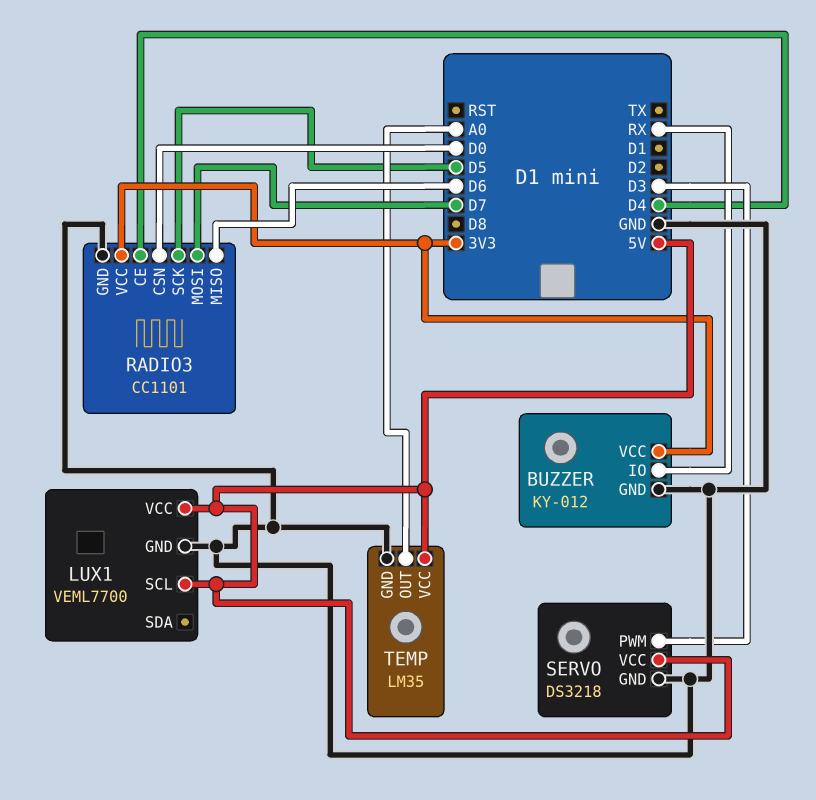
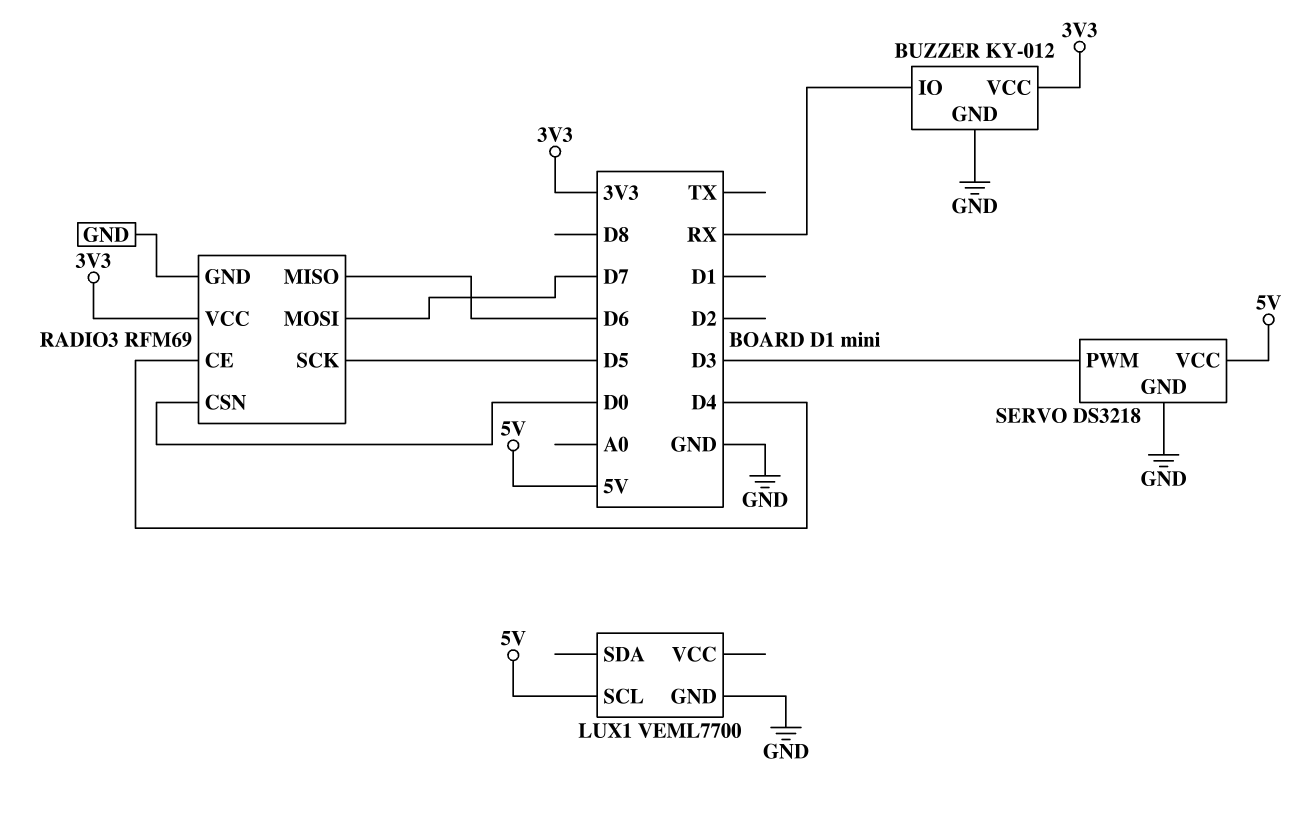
LUX1 pin VCC: 5V -> none
RADIO3: CC1101 -> RFM69
TEMP: LM35 -> none
TEMP pin GND: GND -> none
TEMP pin OUT: A0 -> none
TEMP pin VCC: 5V -> none

